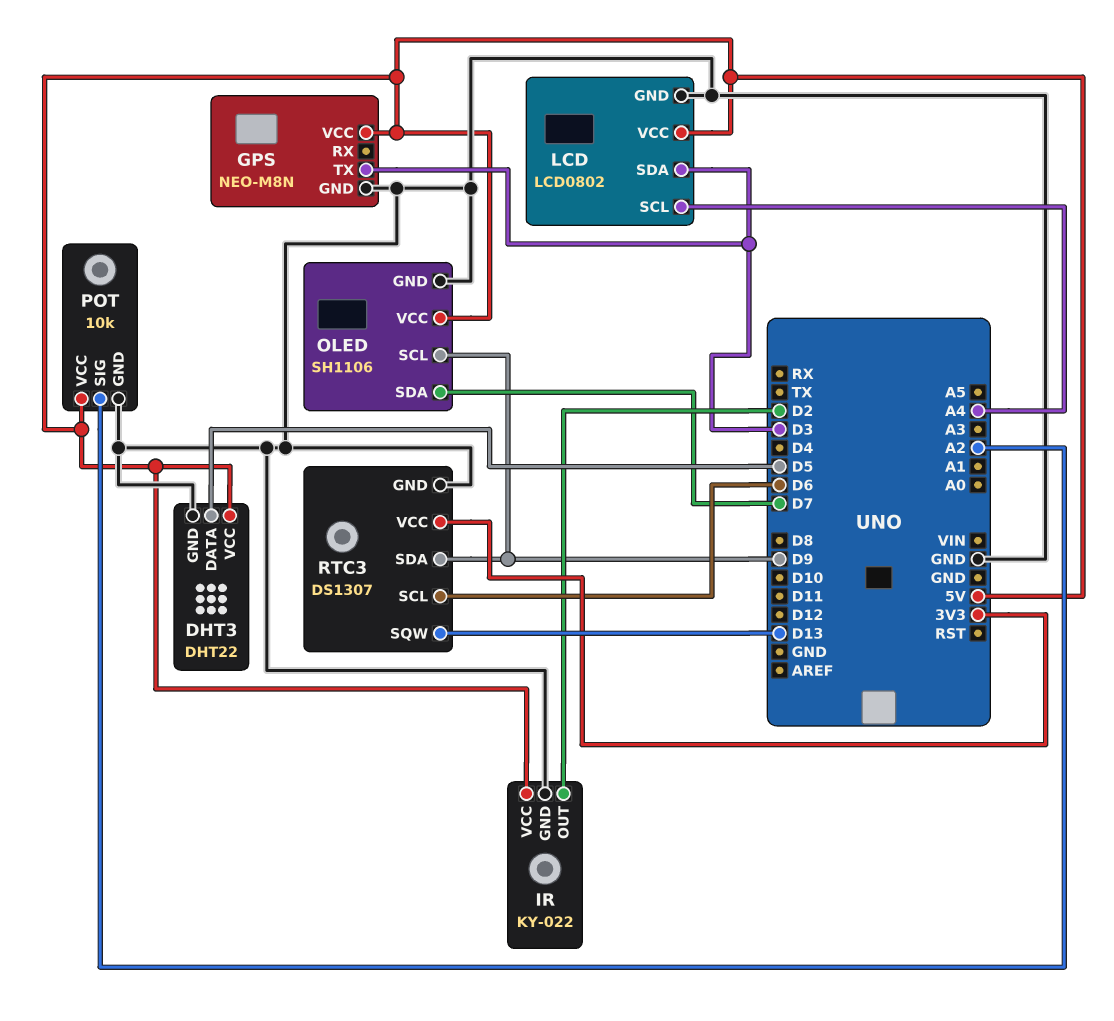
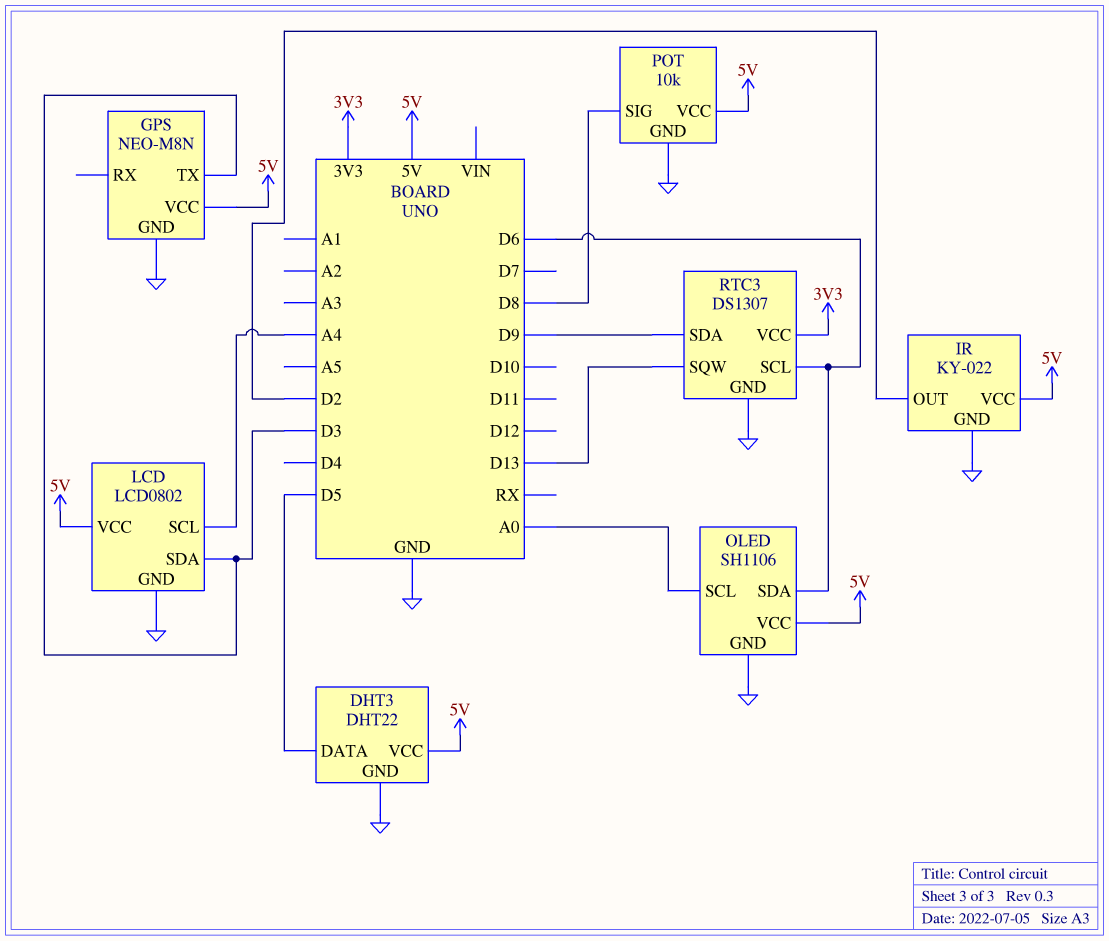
OLED pin SCL: D9 -> A0
OLED pin SDA: D7 -> D6
POT pin SIG: A2 -> D8

